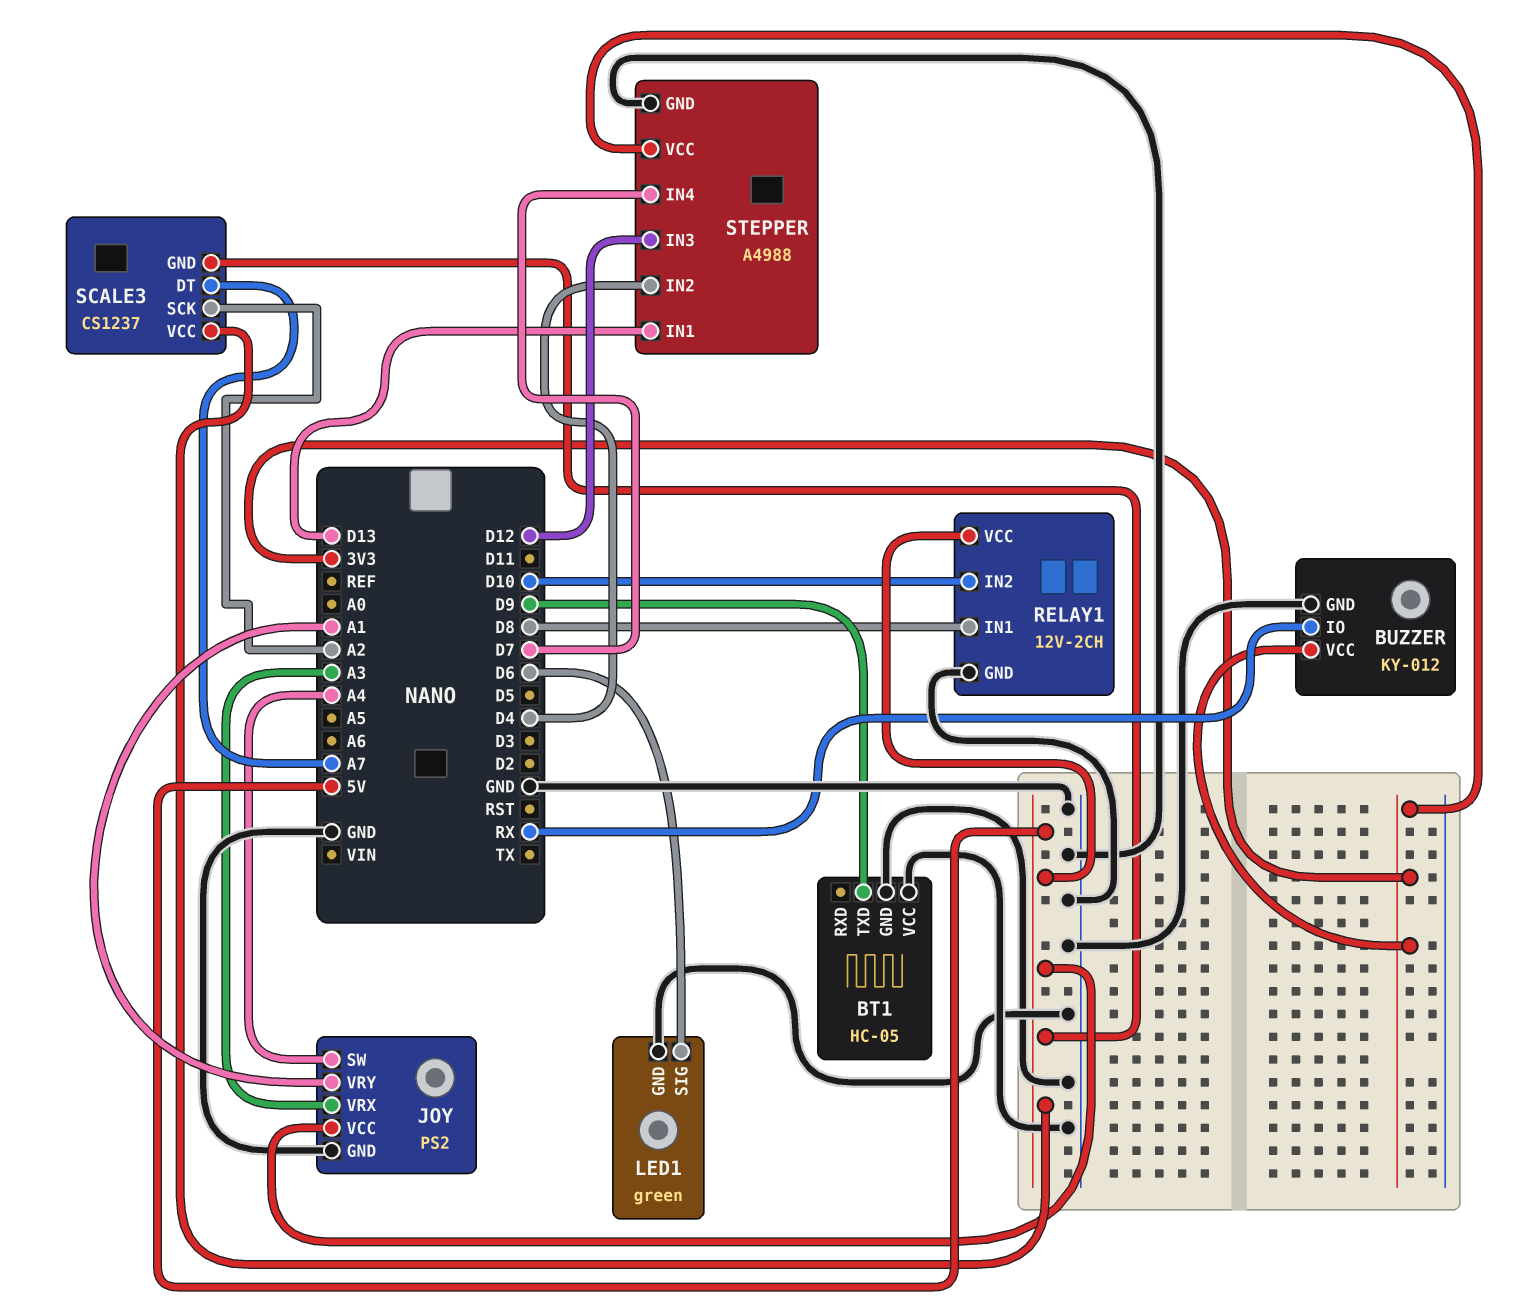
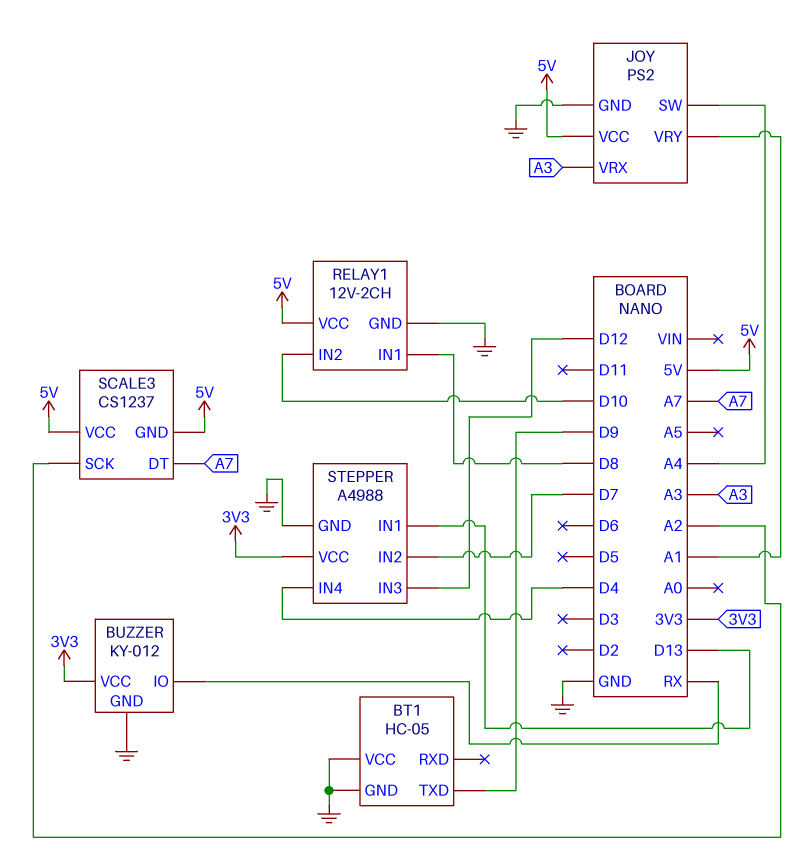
LED1: green -> none
LED1 pin GND: GND -> none
LED1 pin SIG: D6 -> none
STEPPER pin IN2: D4 -> D7
STEPPER pin IN4: D7 -> D4

